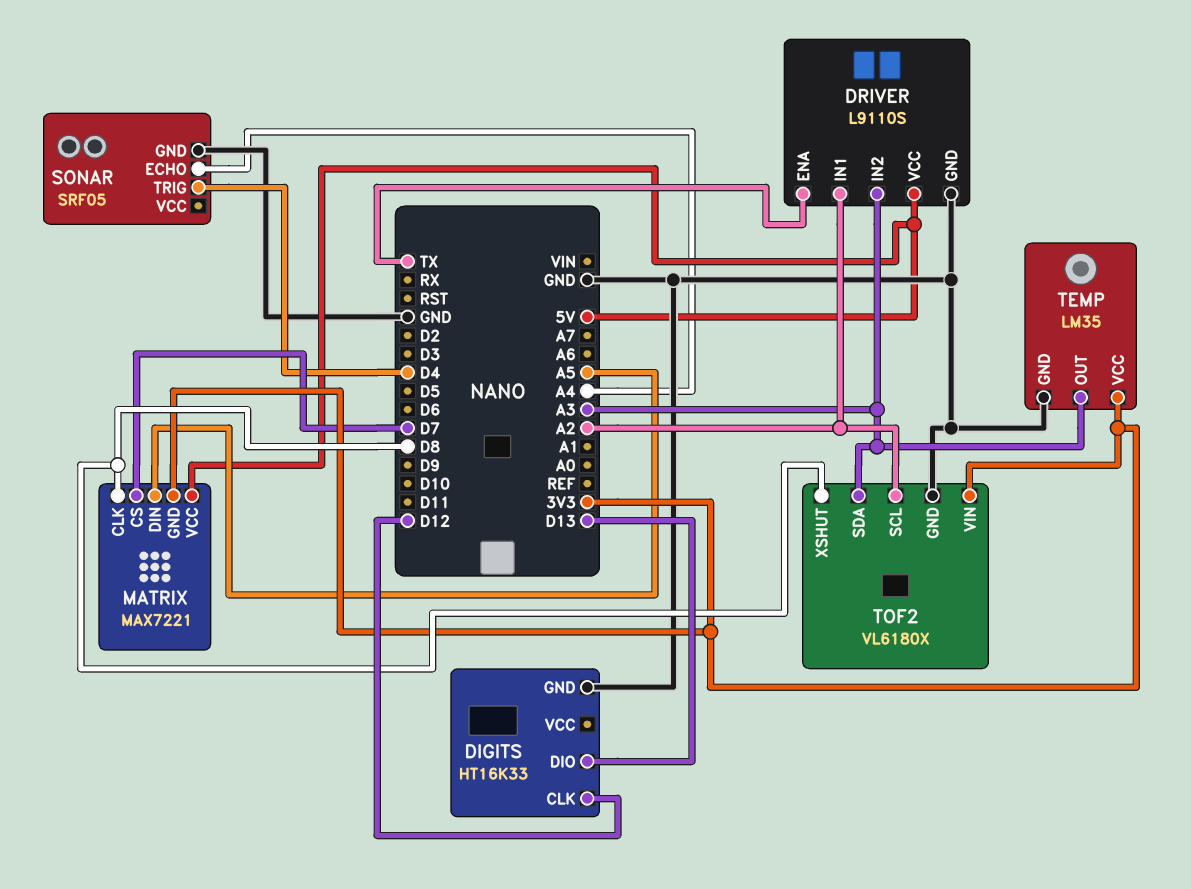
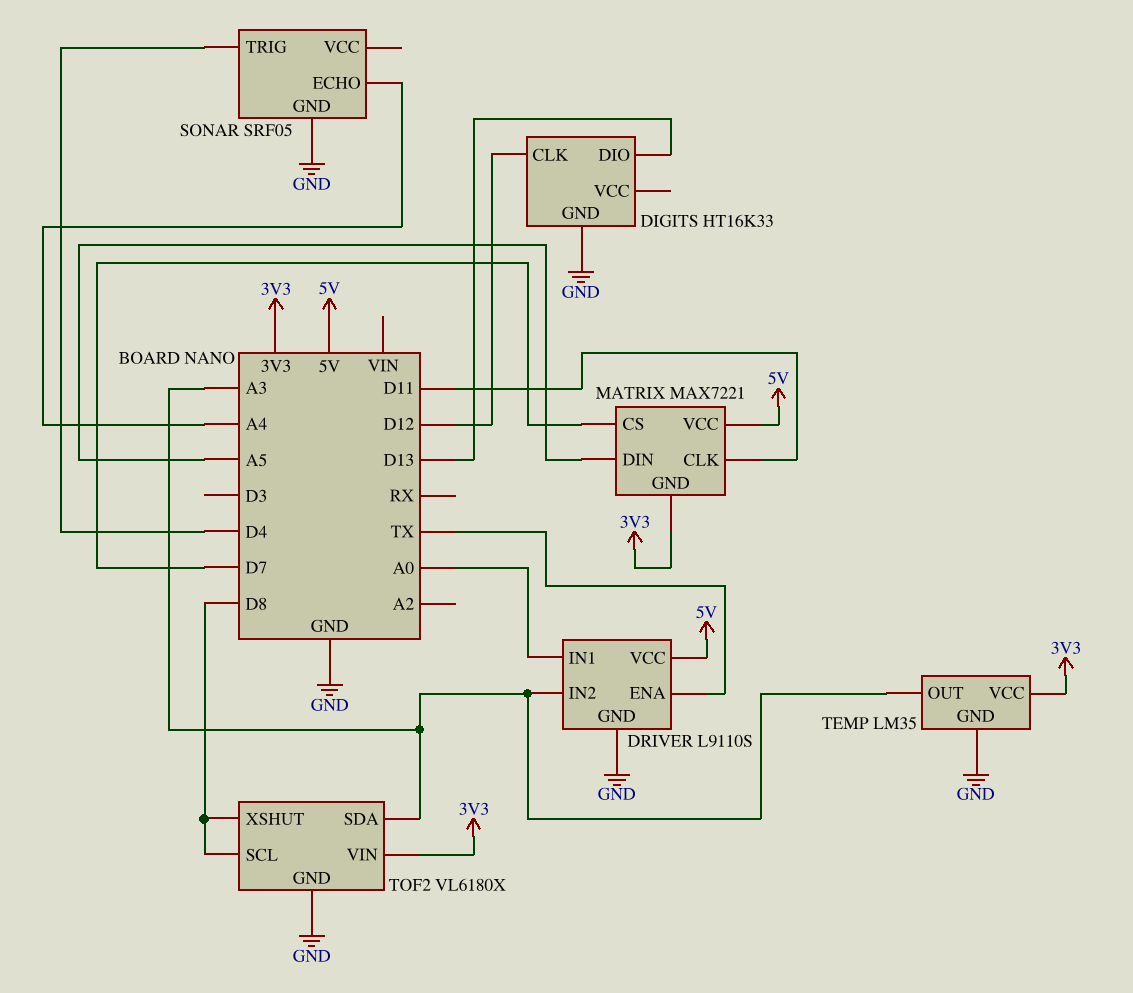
DRIVER pin IN1: A2 -> A0
MATRIX pin CLK: D8 -> D11
TOF2 pin SCL: A2 -> D8

